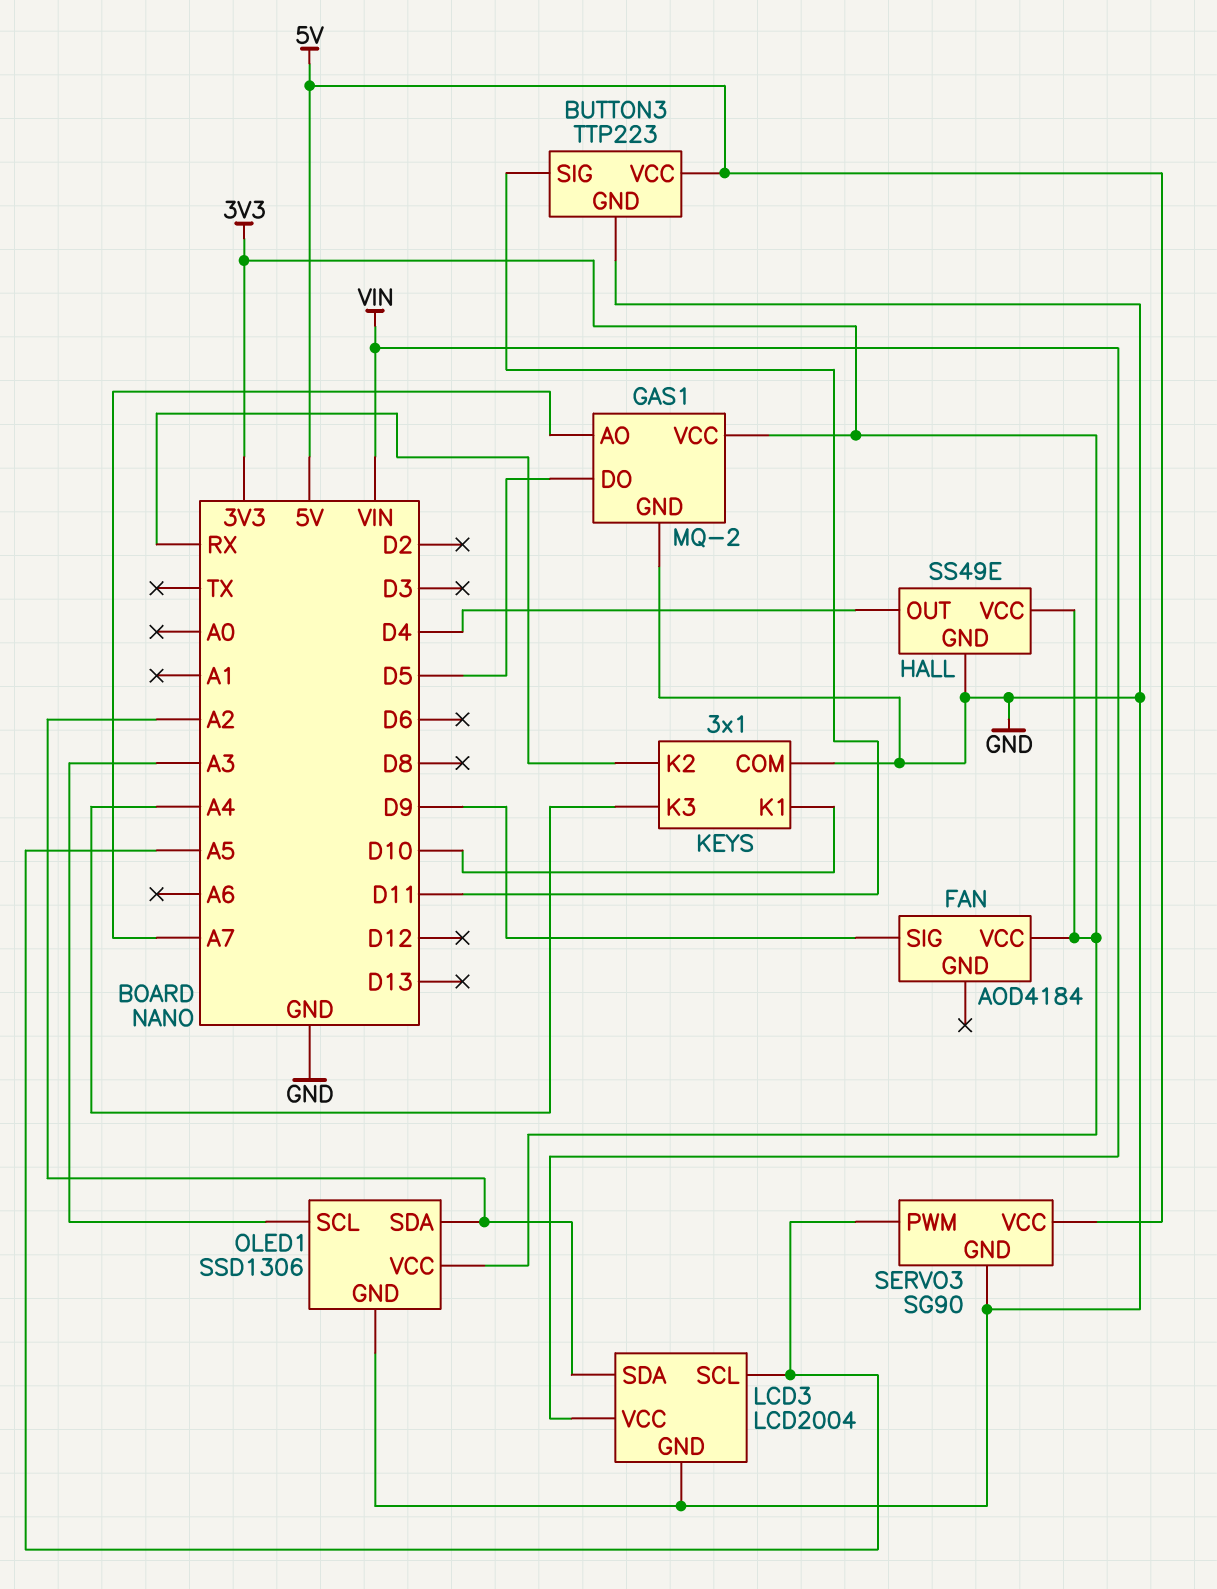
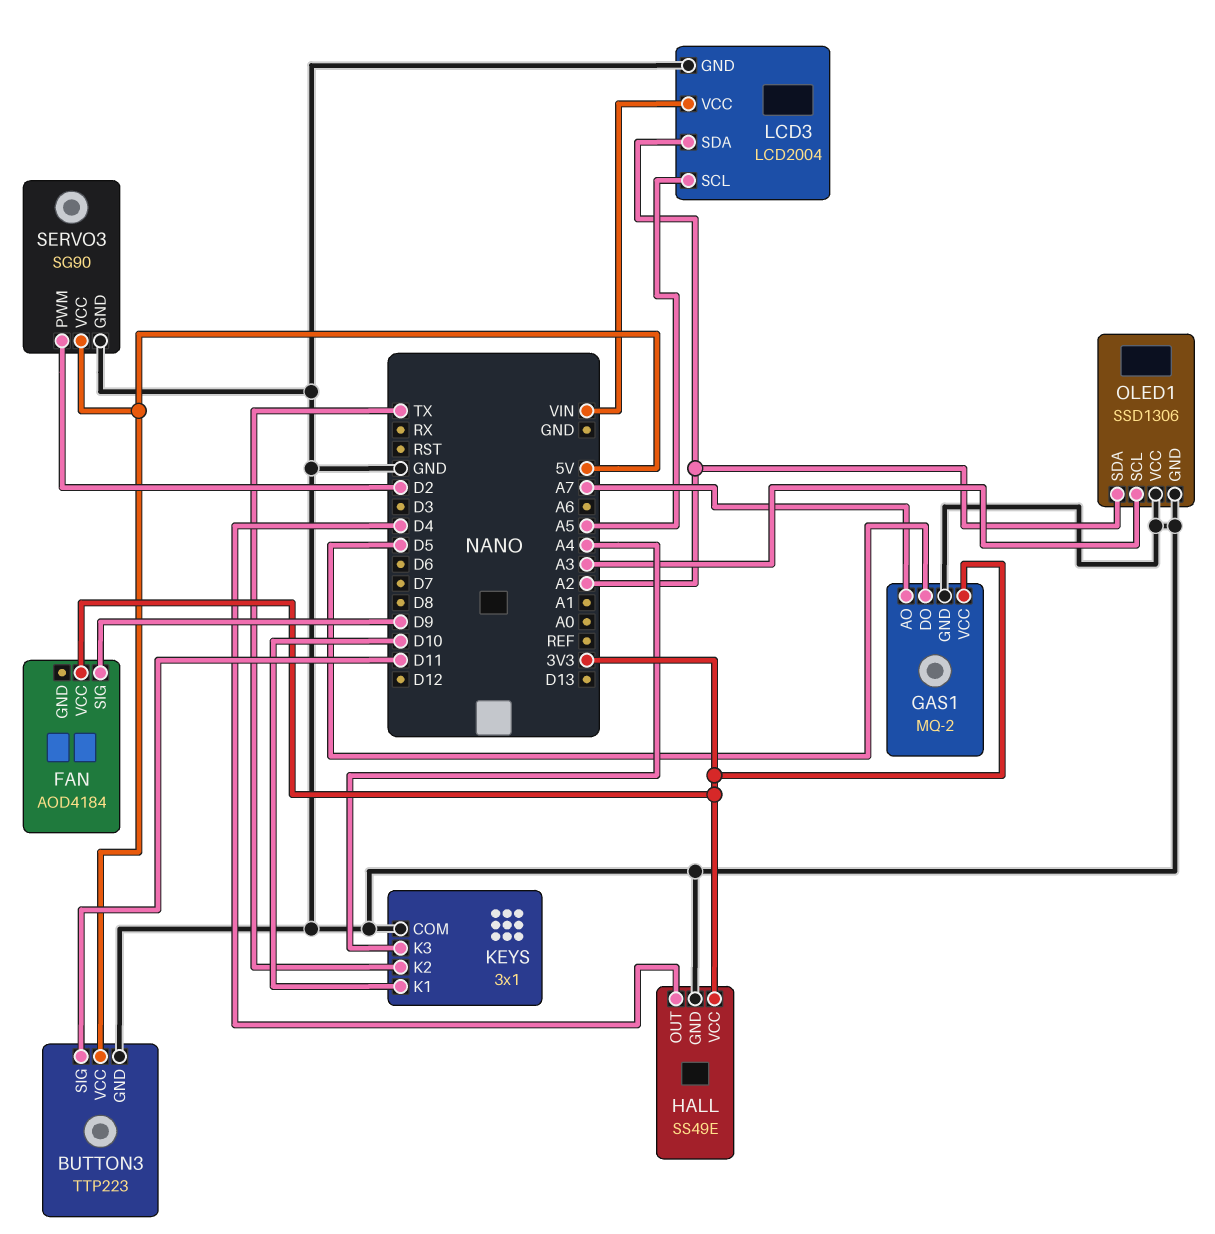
KEYS pin K2: RX -> TX
OLED1 pin VCC: 3V3 -> GND
SERVO3 pin PWM: A5 -> D2

